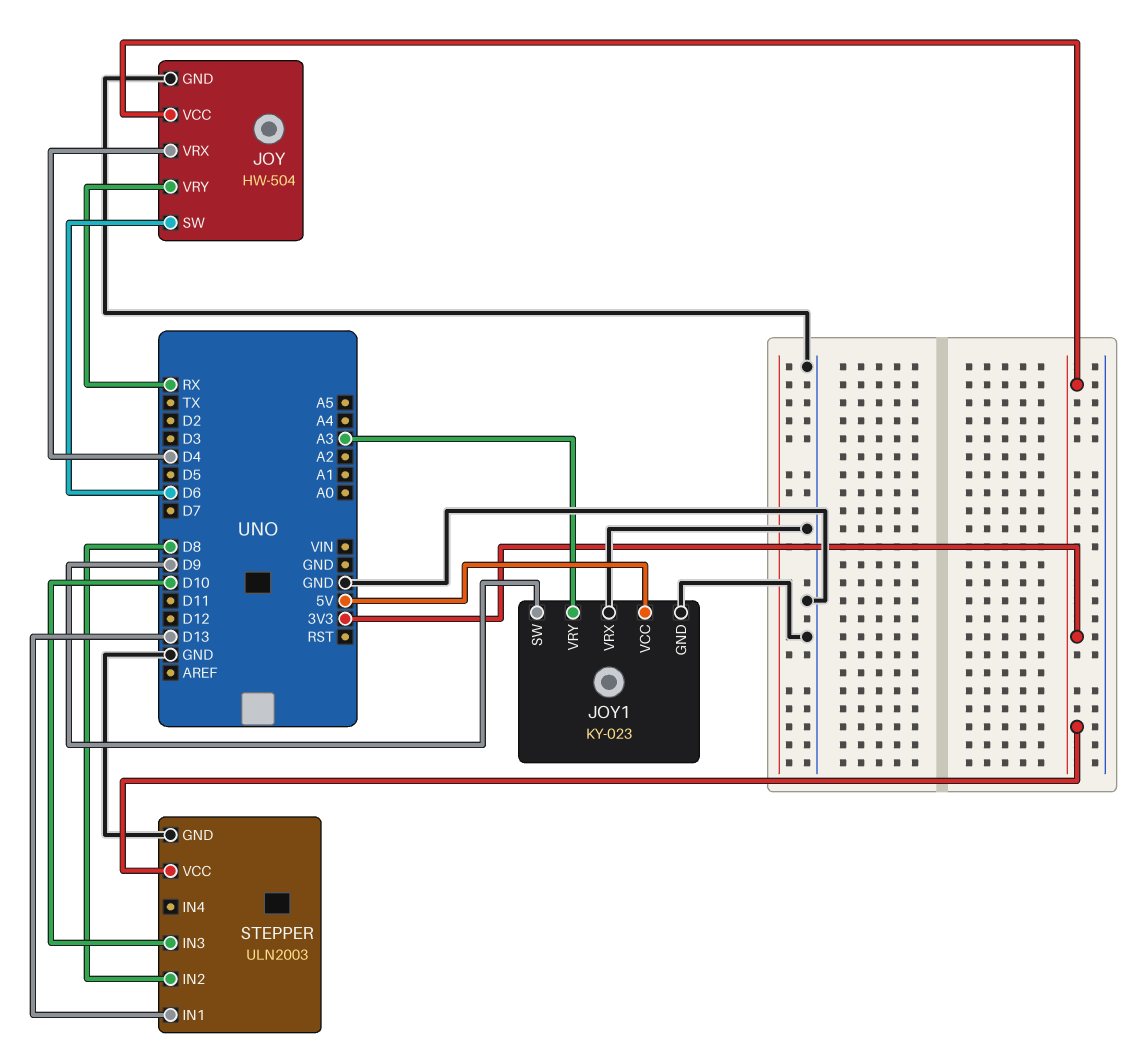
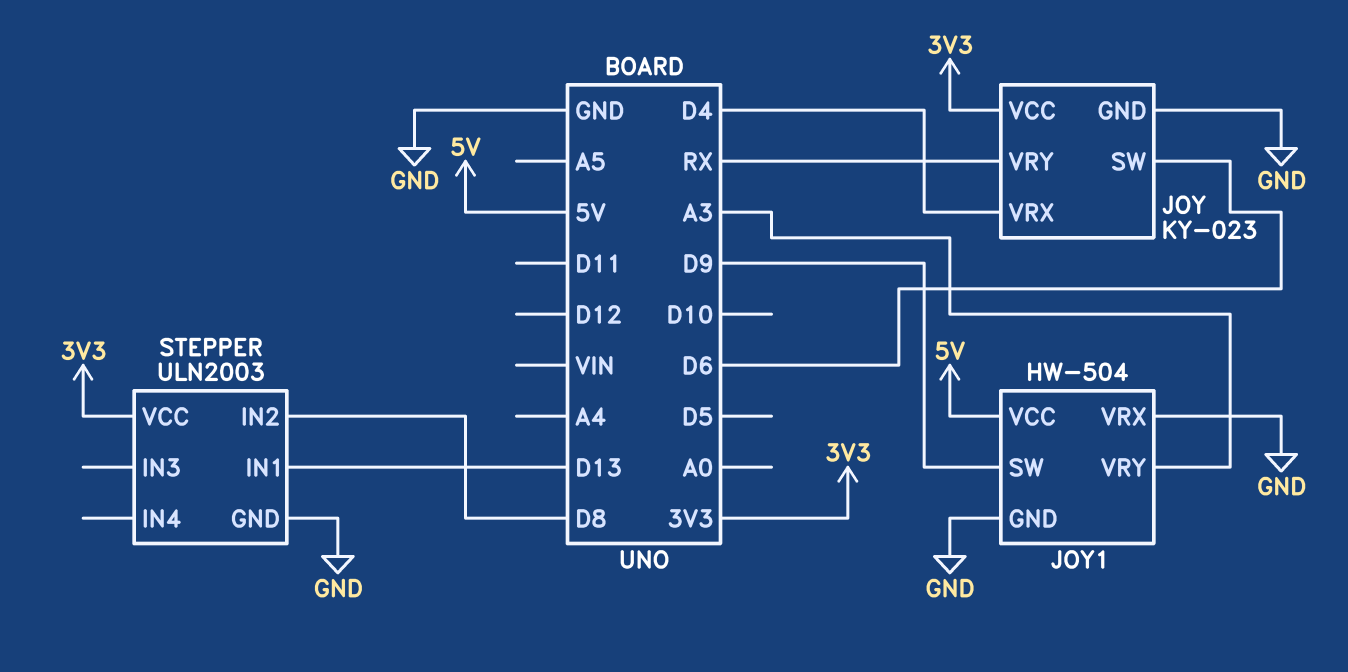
JOY: HW-504 -> KY-023
JOY1: KY-023 -> HW-504
STEPPER pin IN3: D10 -> none

